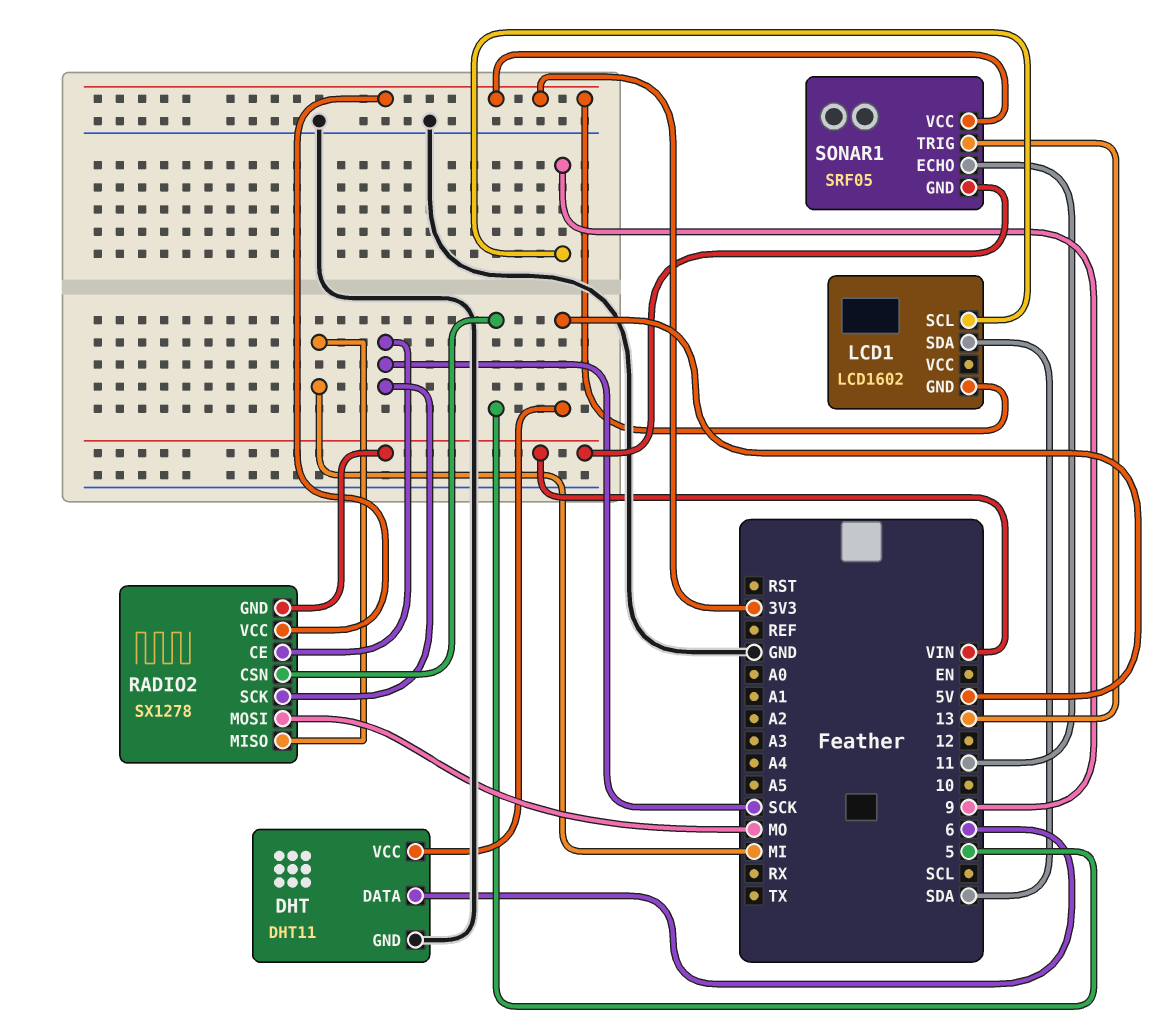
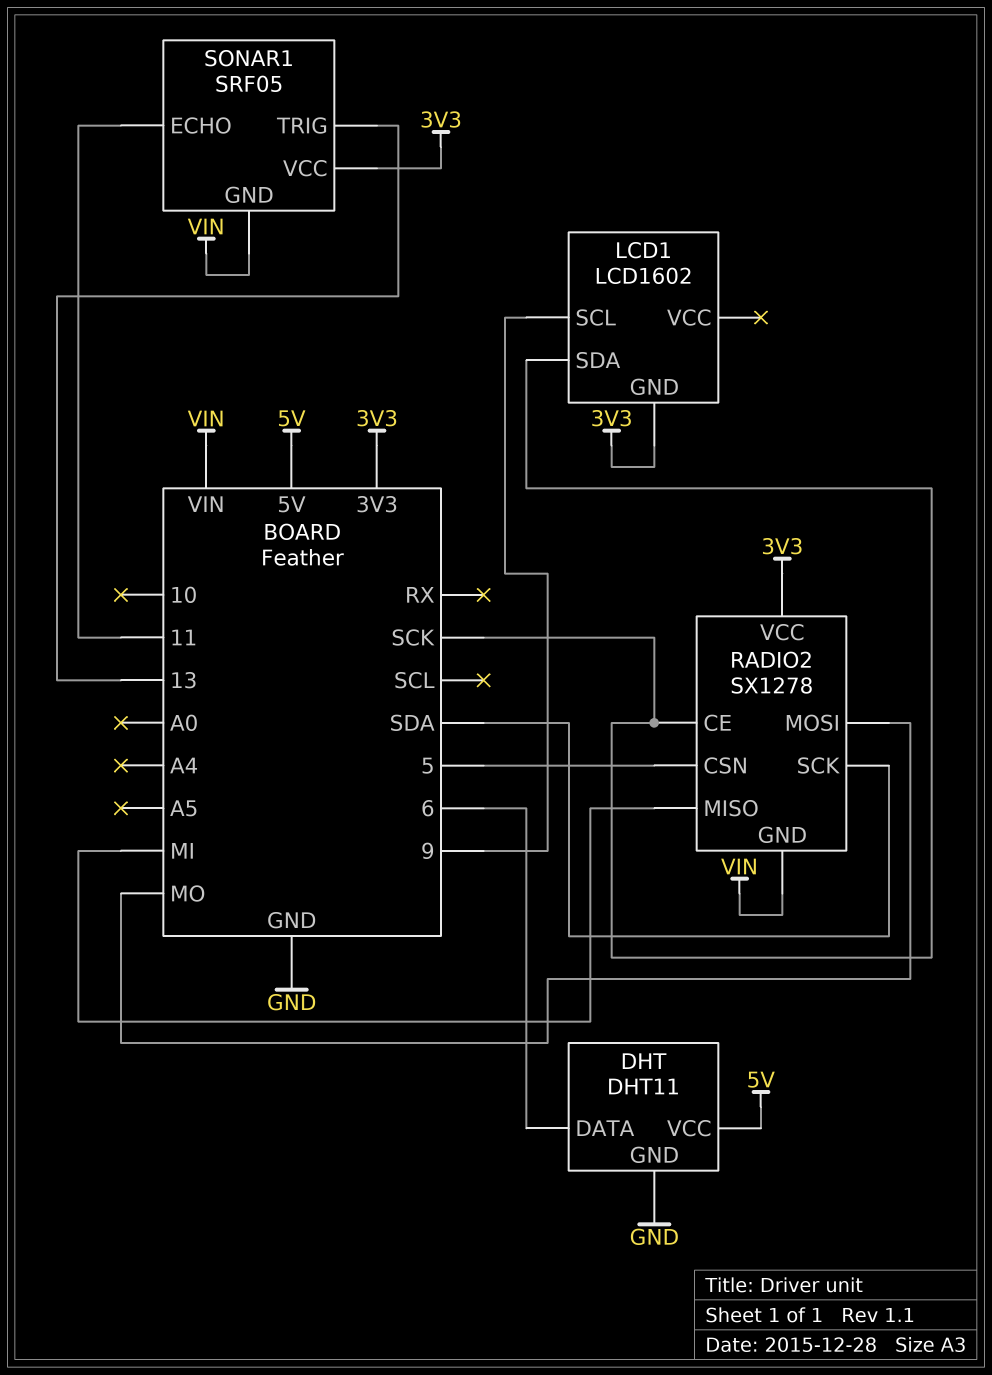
LCD1 pin SDA: SDA -> SCK
RADIO2 pin SCK: SCK -> SDA

